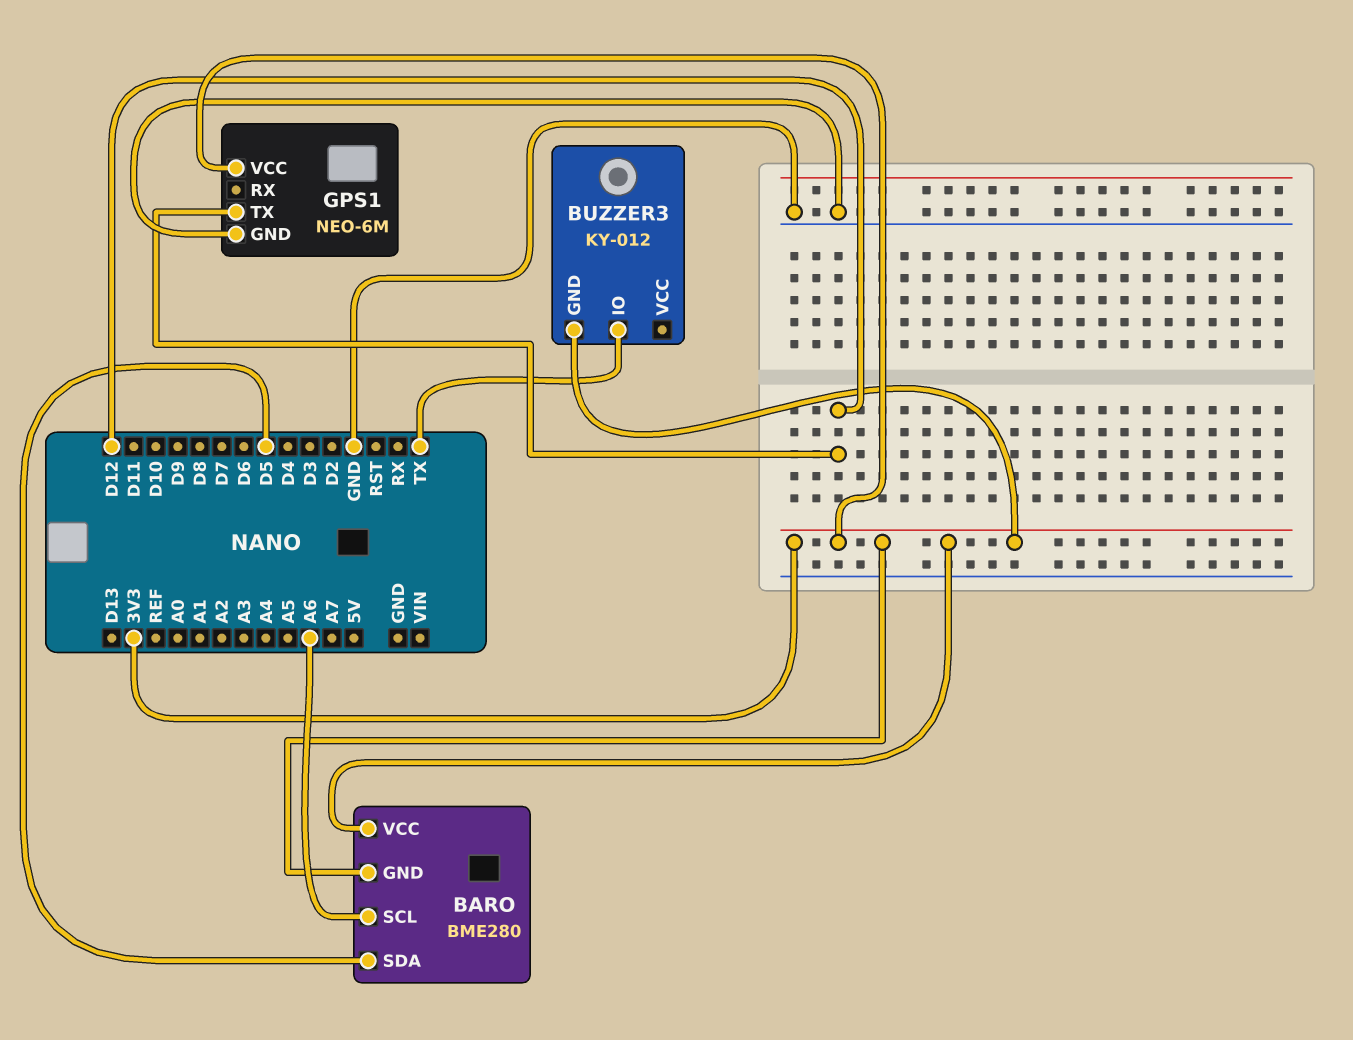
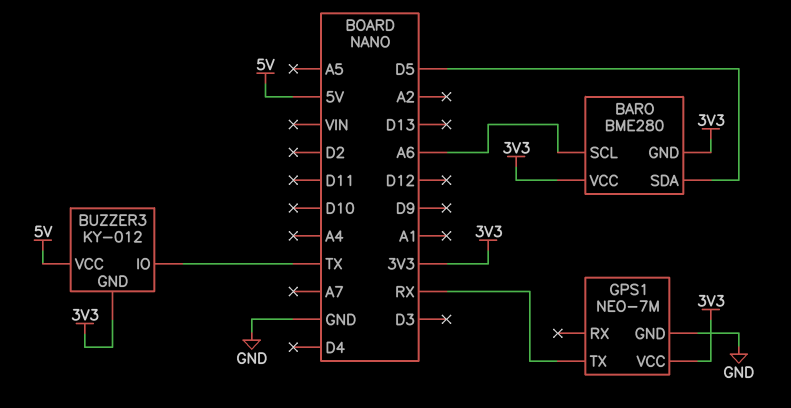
BUZZER3 pin VCC: none -> 5V
GPS1: NEO-6M -> NEO-7M
GPS1 pin TX: D12 -> RX

